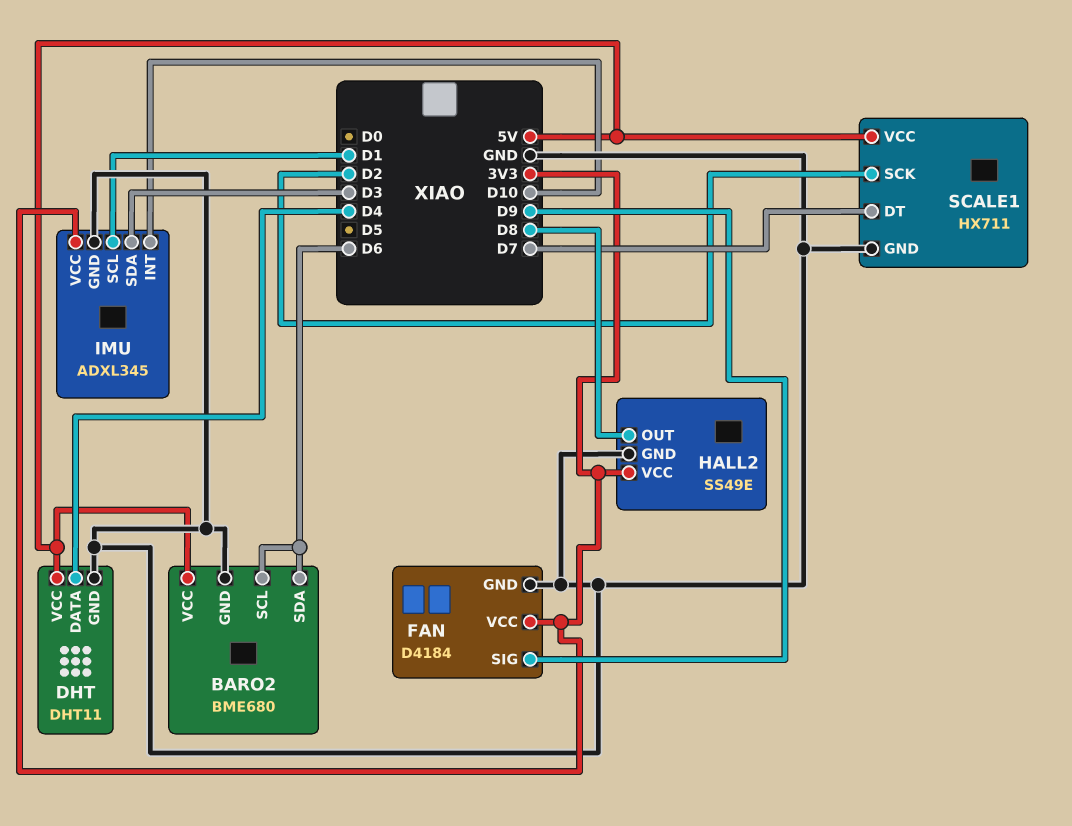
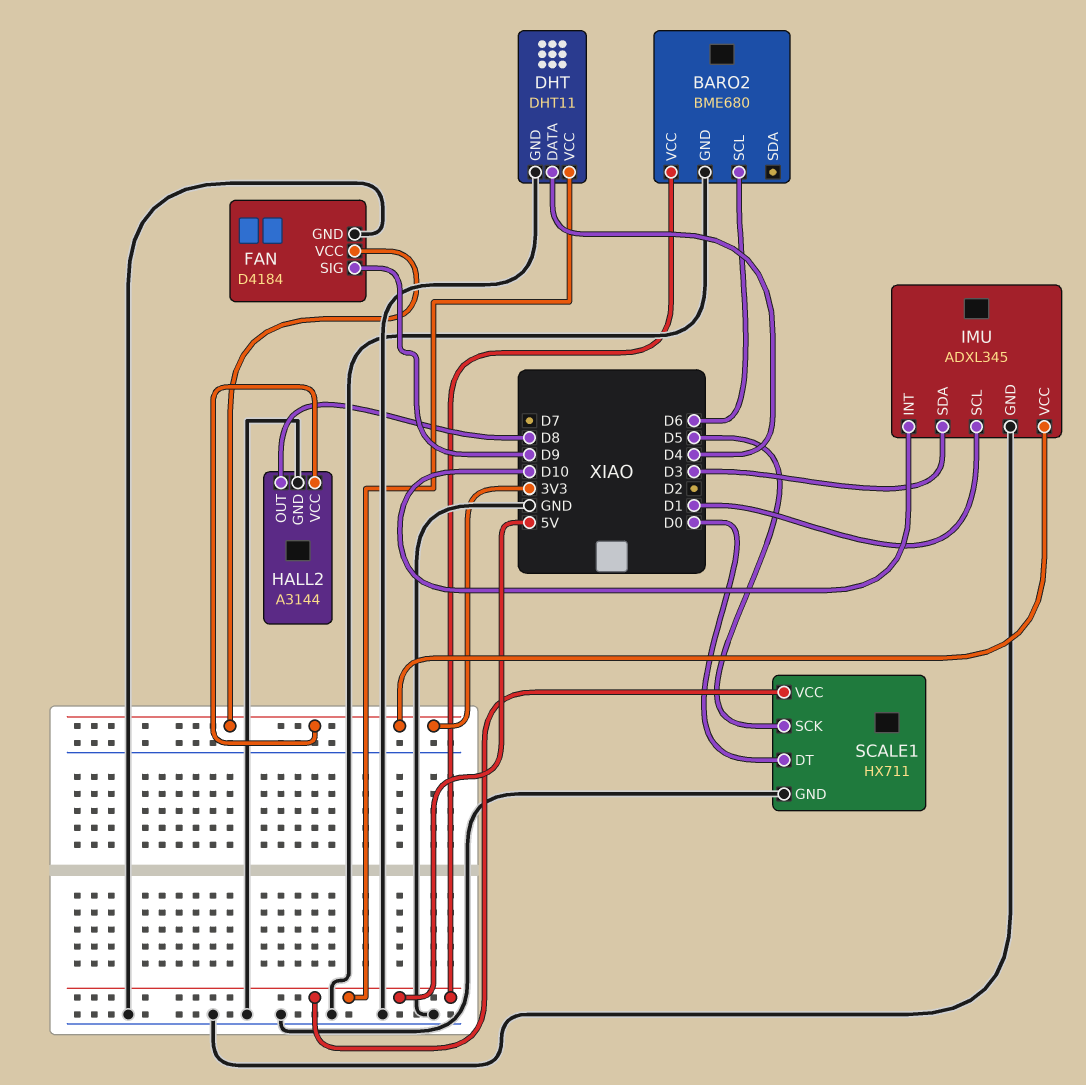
BARO2 pin SDA: D6 -> none
HALL2: SS49E -> A3144
SCALE1 pin DT: D7 -> D0
SCALE1 pin SCK: D2 -> D5

